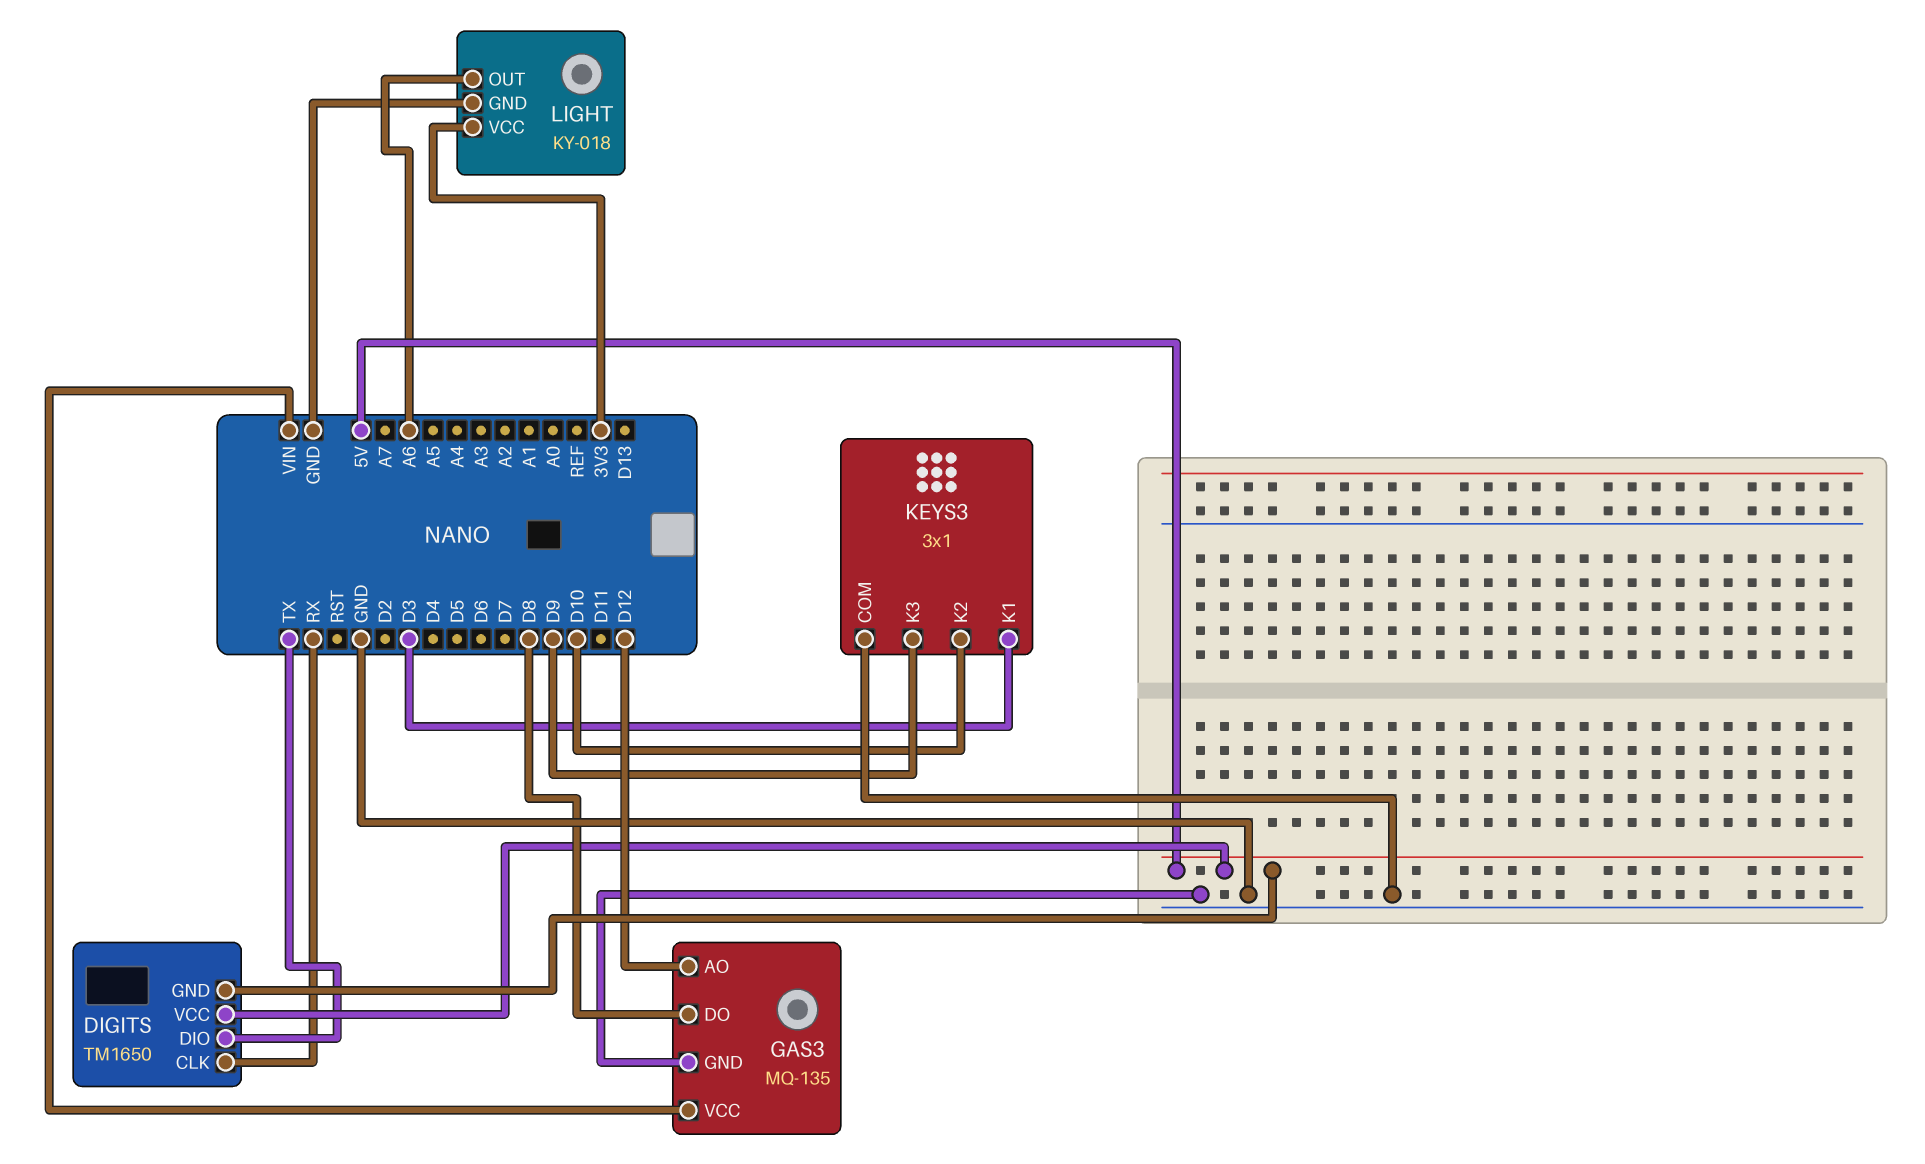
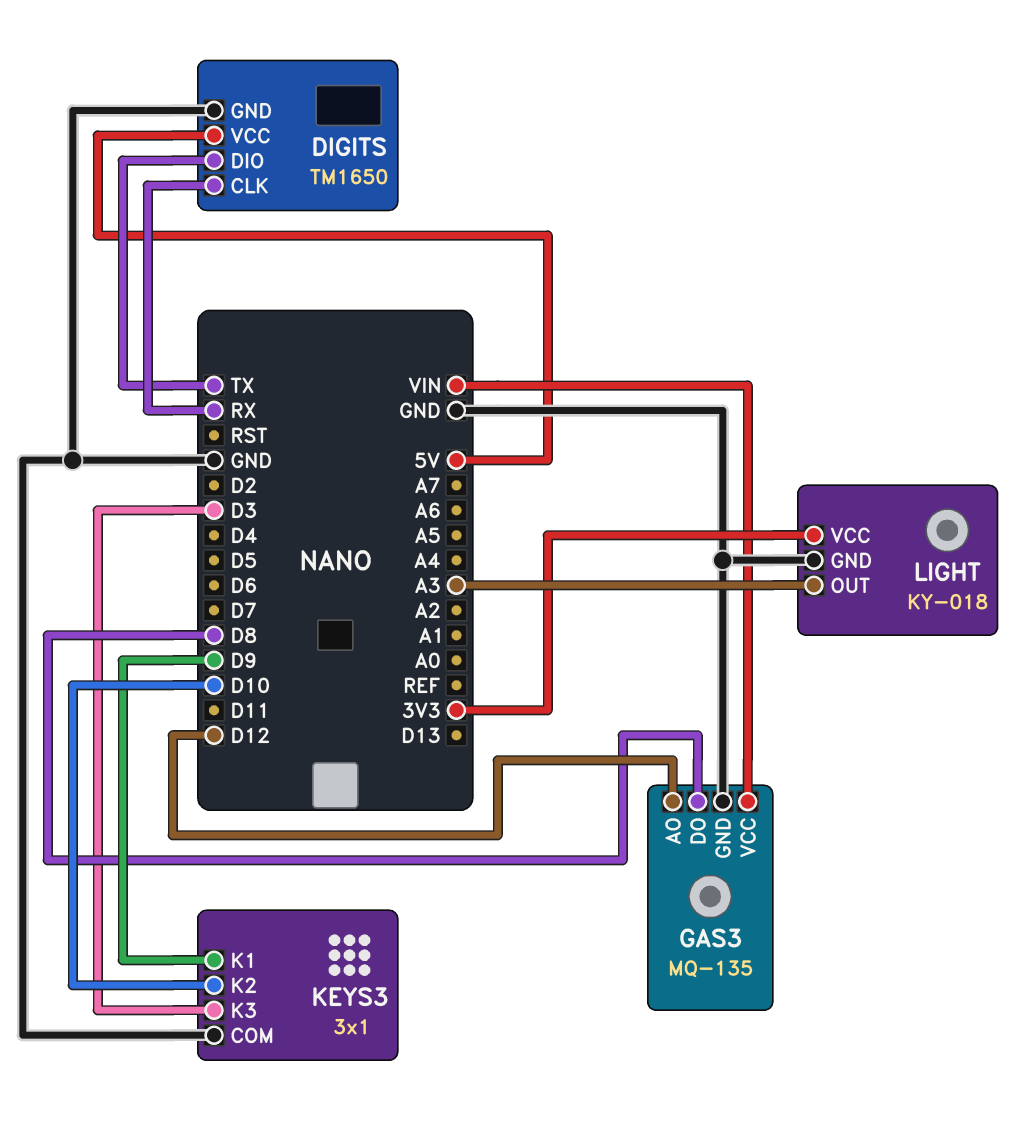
DIGITS pin GND: 5V -> GND
KEYS3 pin K1: D3 -> D9
KEYS3 pin K3: D9 -> D3
LIGHT pin OUT: A6 -> A3

